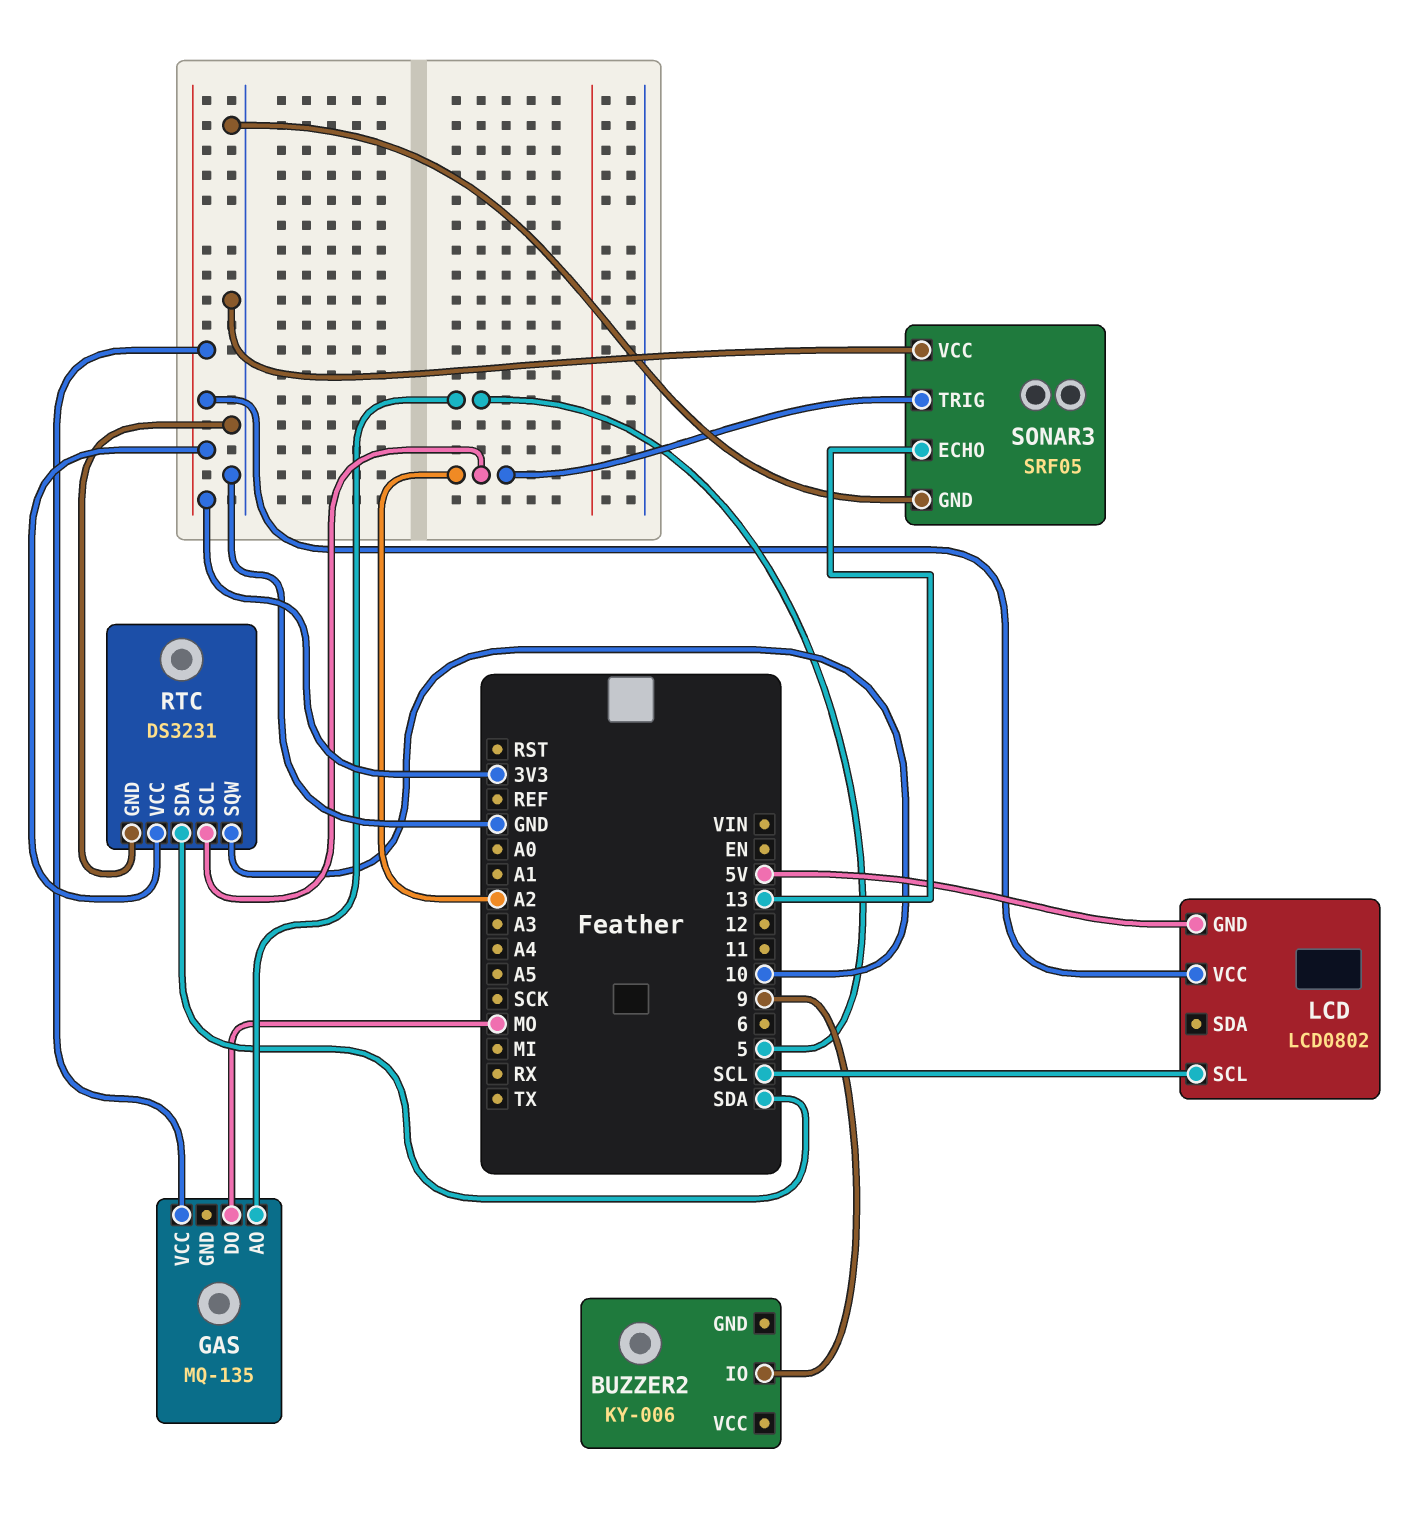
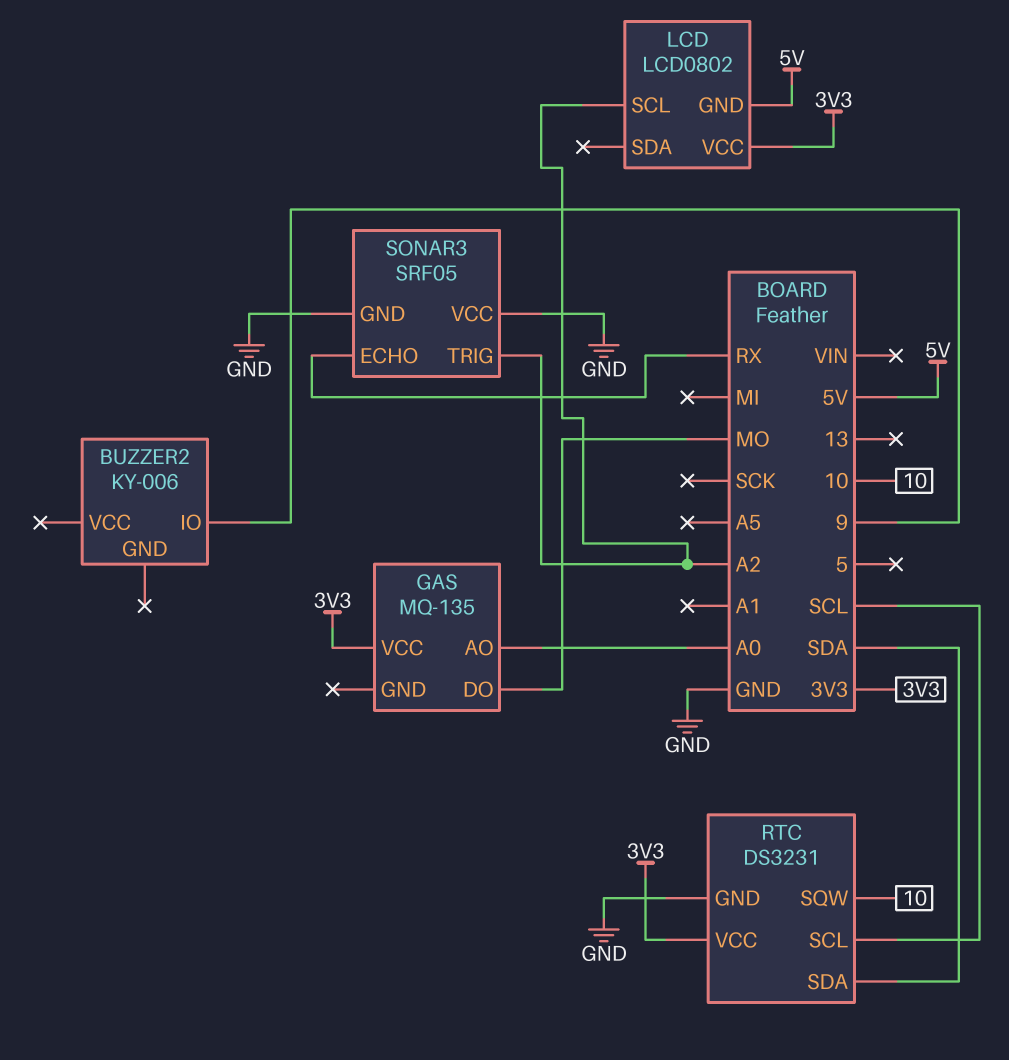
GAS pin AO: 5 -> A0
LCD pin SCL: SCL -> A2
RTC pin SCL: A2 -> SCL
SONAR3 pin ECHO: 13 -> RX

